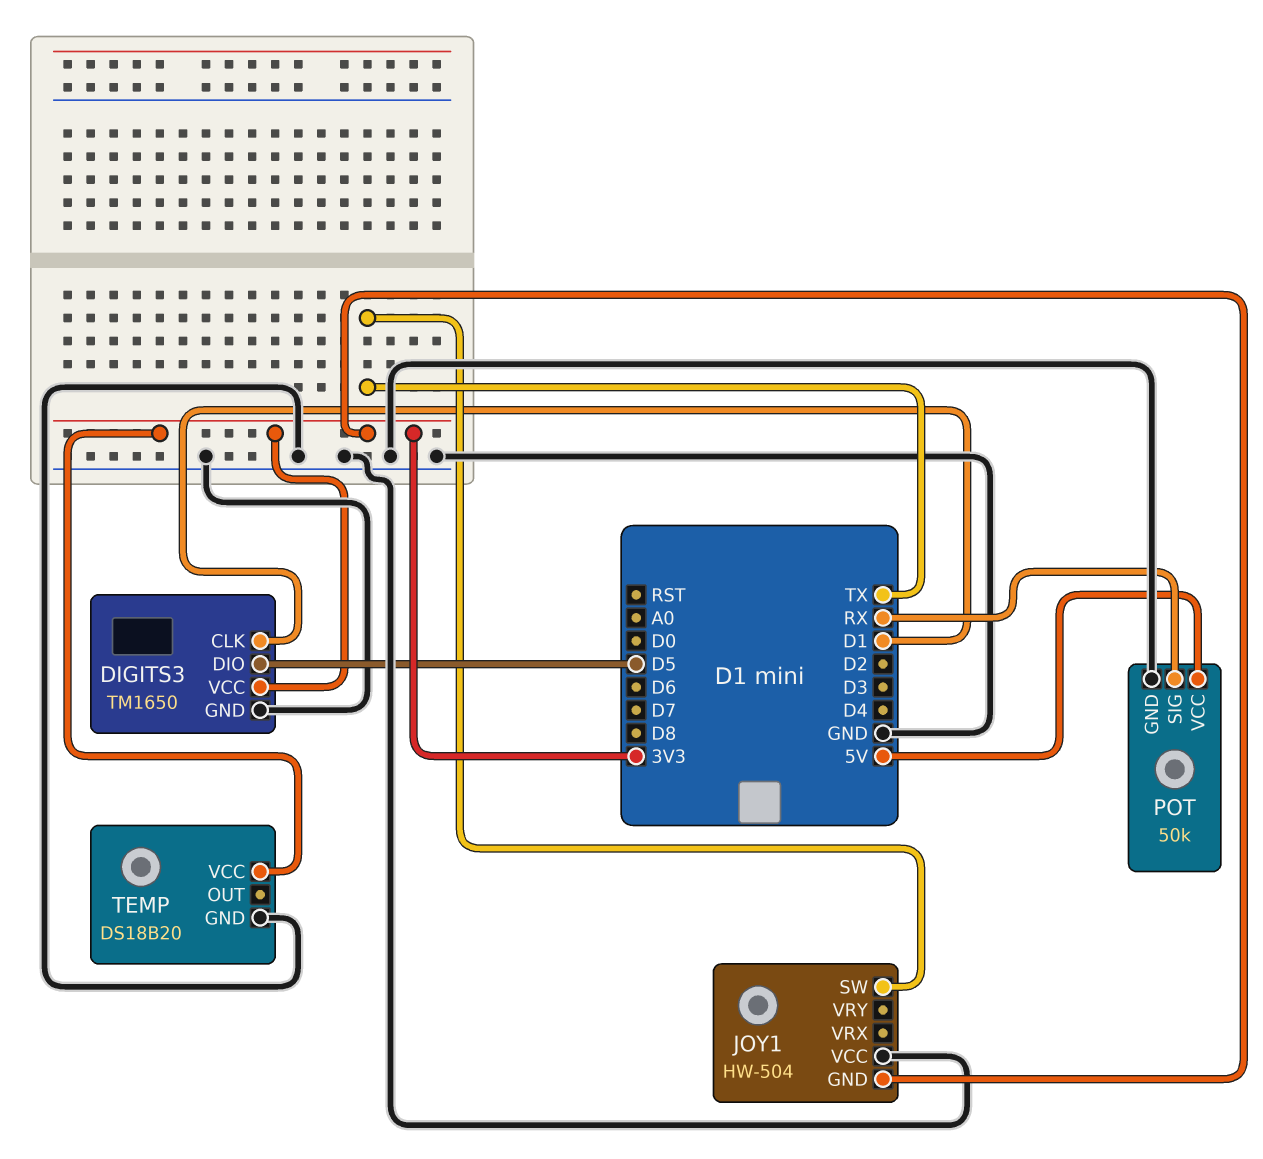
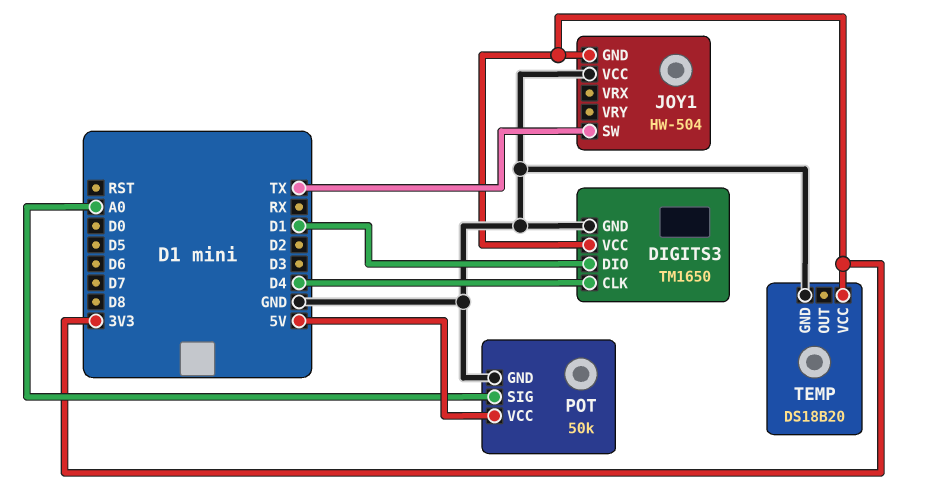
DIGITS3 pin CLK: D1 -> D4
DIGITS3 pin DIO: D5 -> D1
POT pin SIG: RX -> A0

